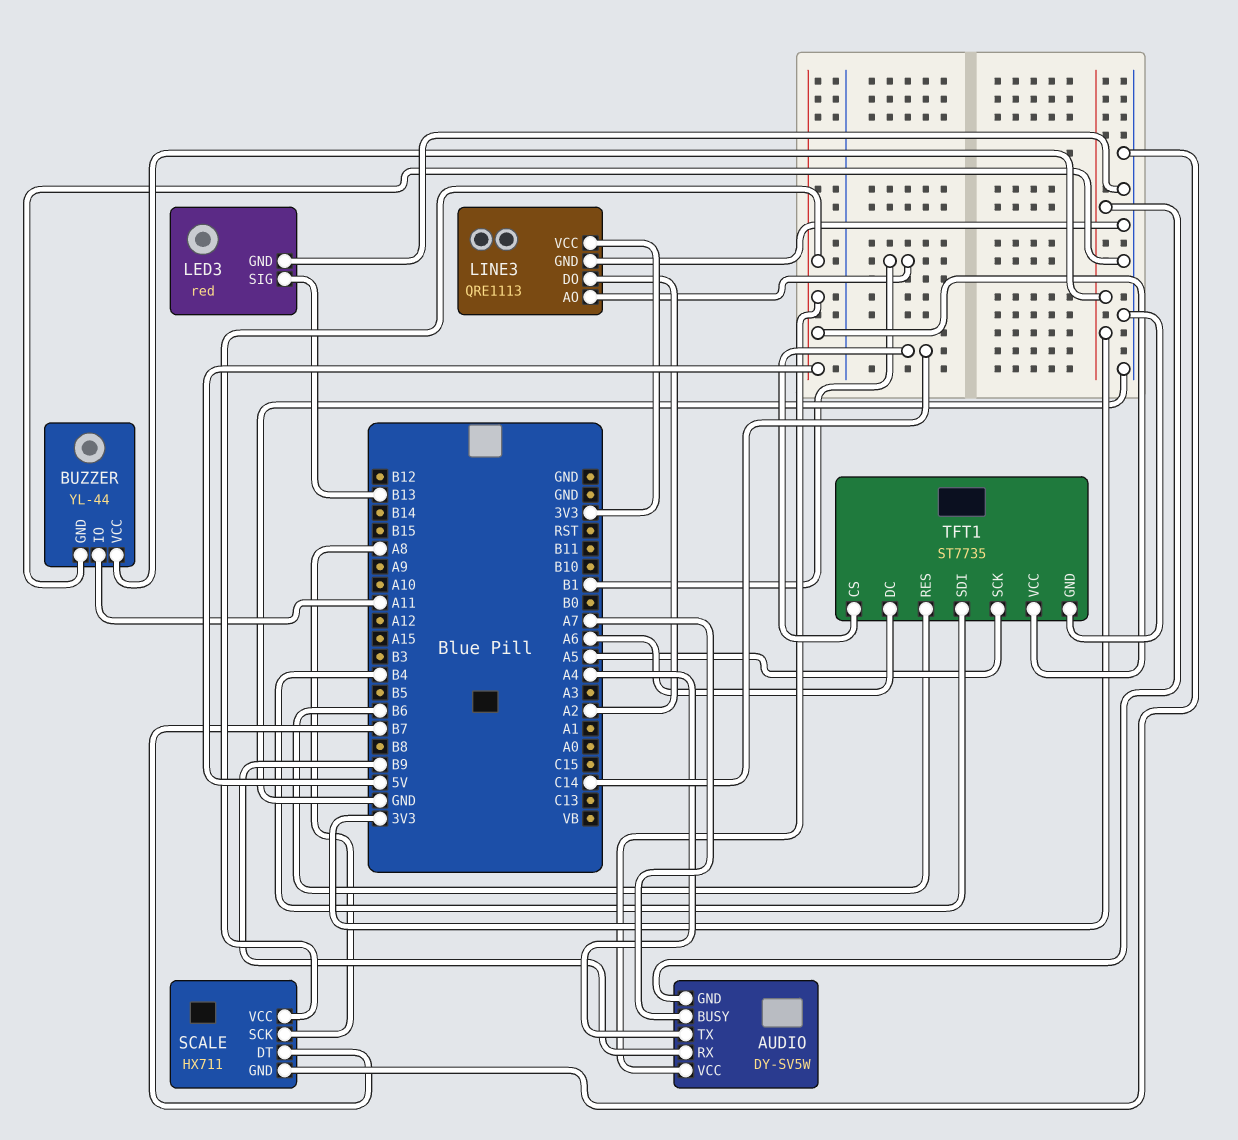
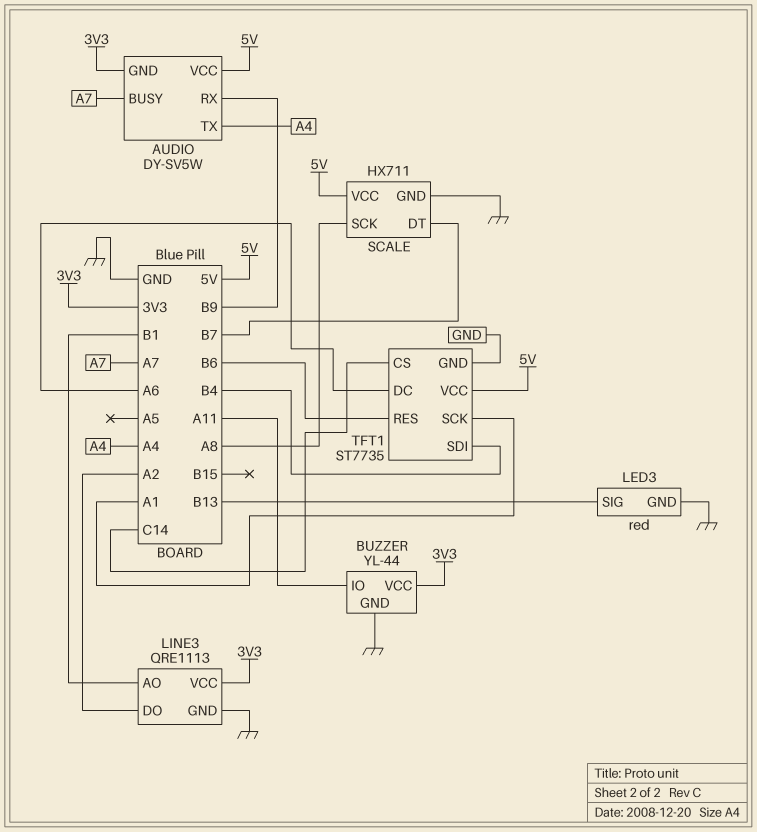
TFT1 pin SCK: A5 -> A1

